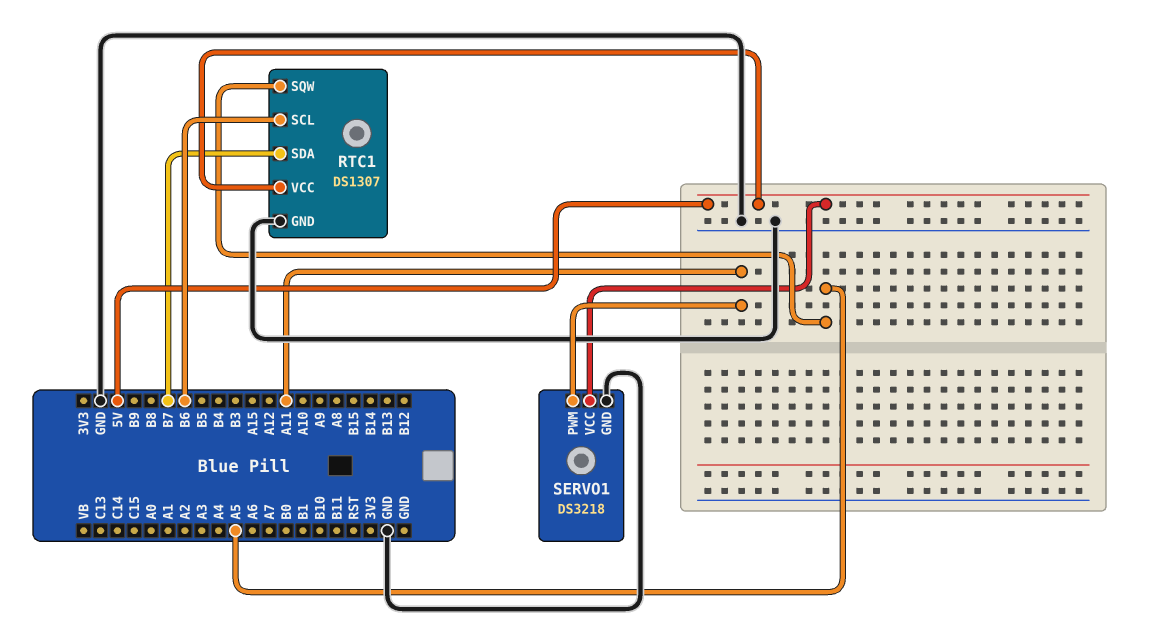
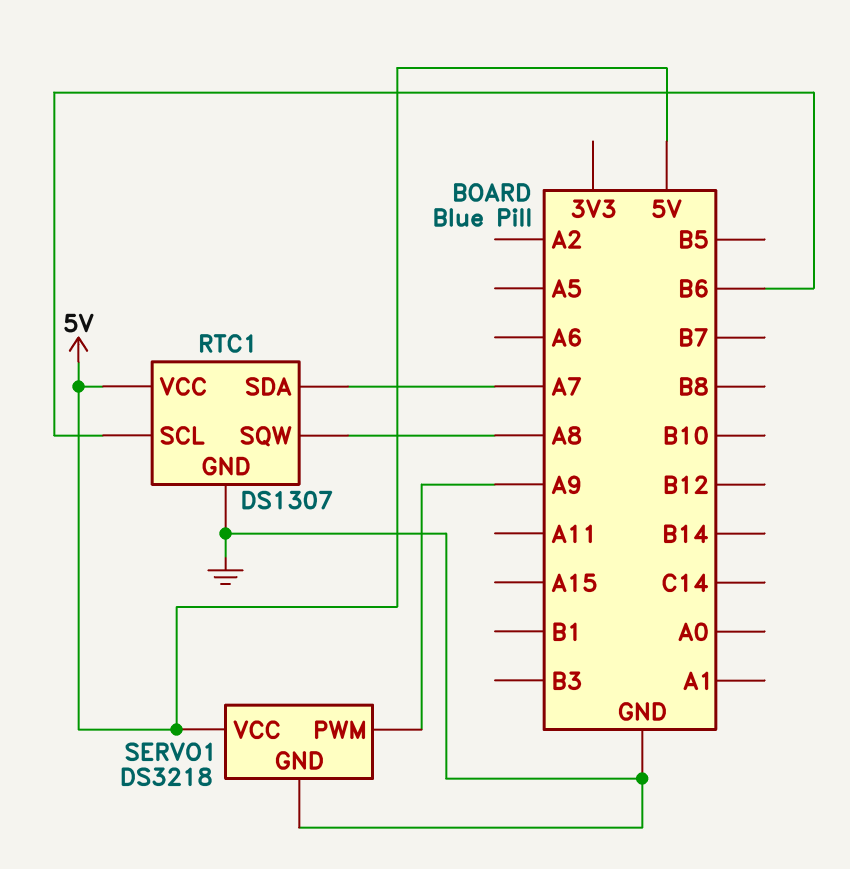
RTC1 pin SDA: B7 -> A7
RTC1 pin SQW: A5 -> A8
SERVO1 pin PWM: A11 -> A9

